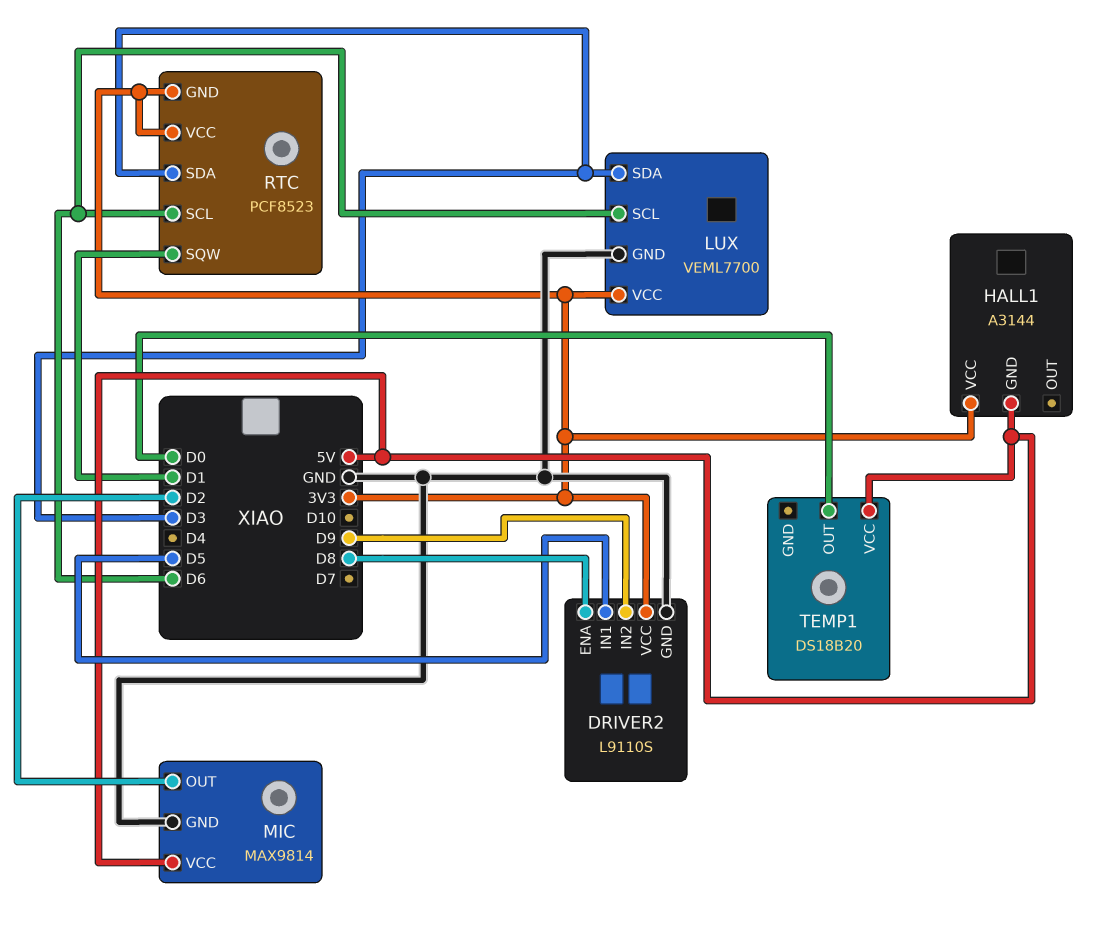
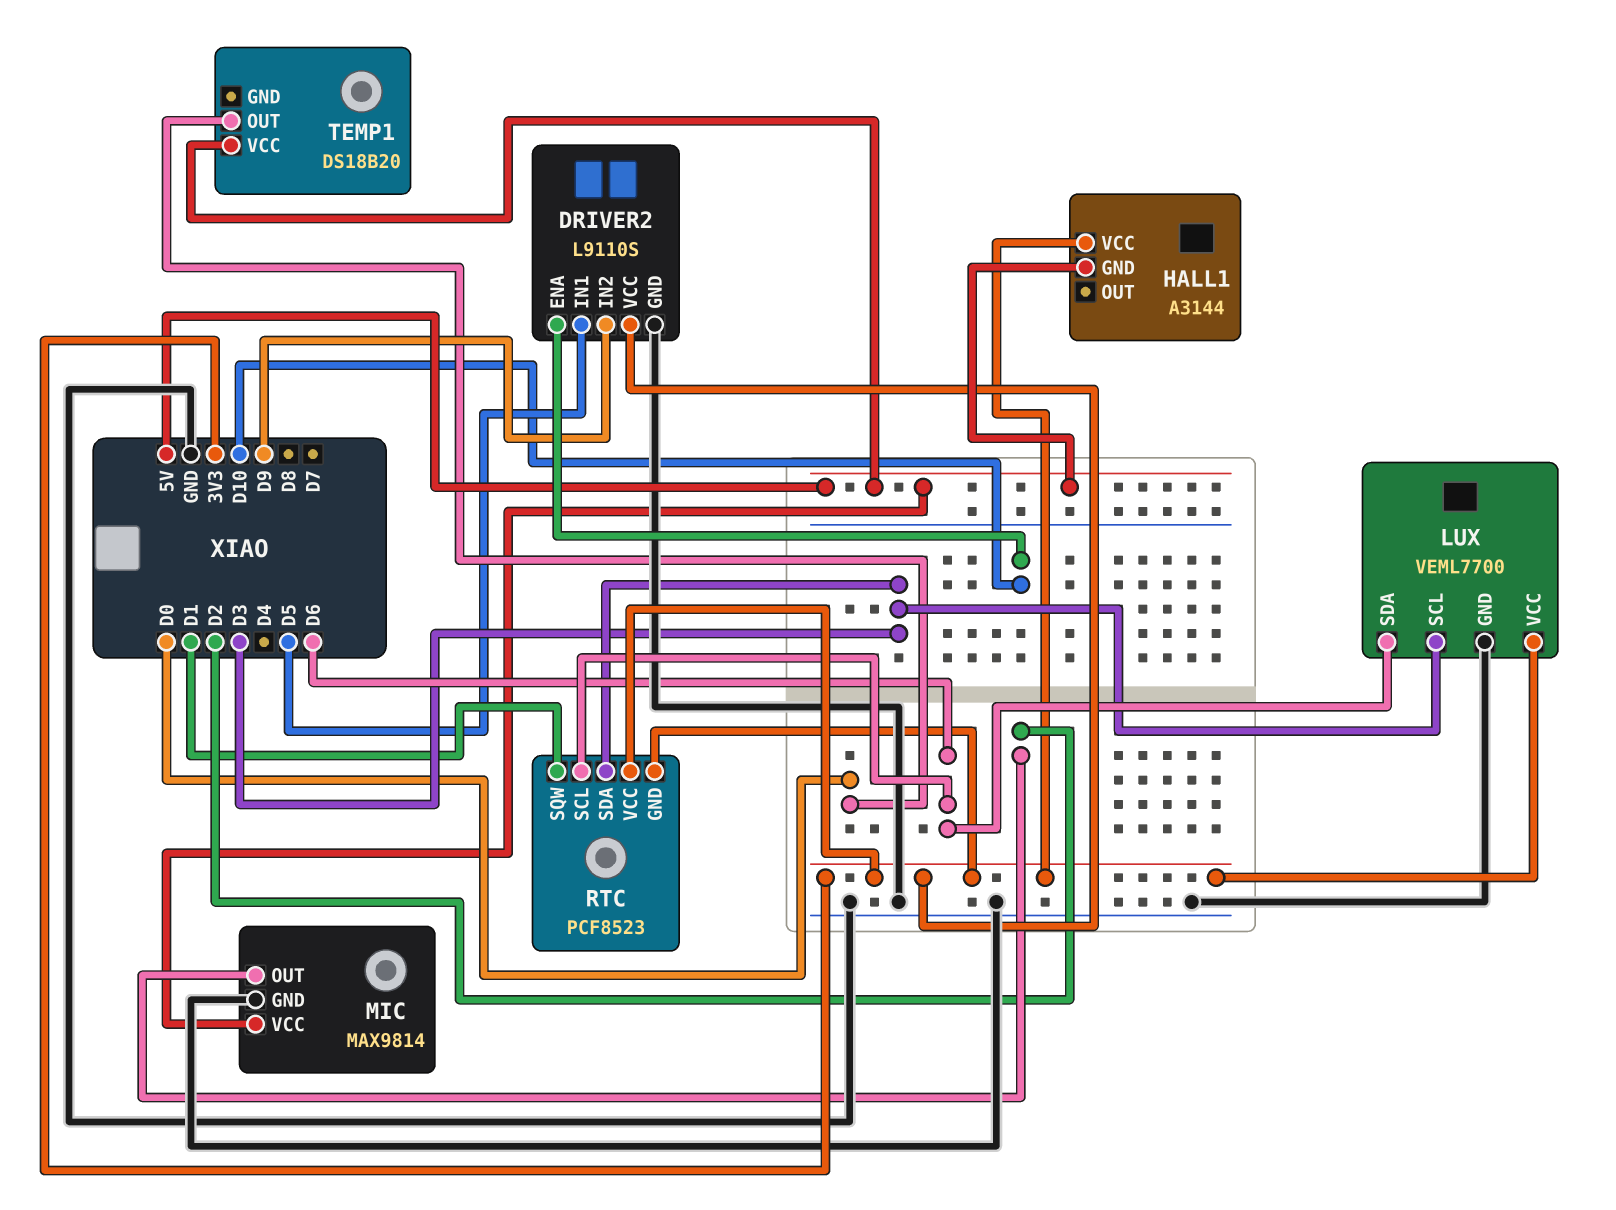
DRIVER2 pin ENA: D8 -> D10
LUX pin SCL: D6 -> D3
LUX pin SDA: D3 -> D6

